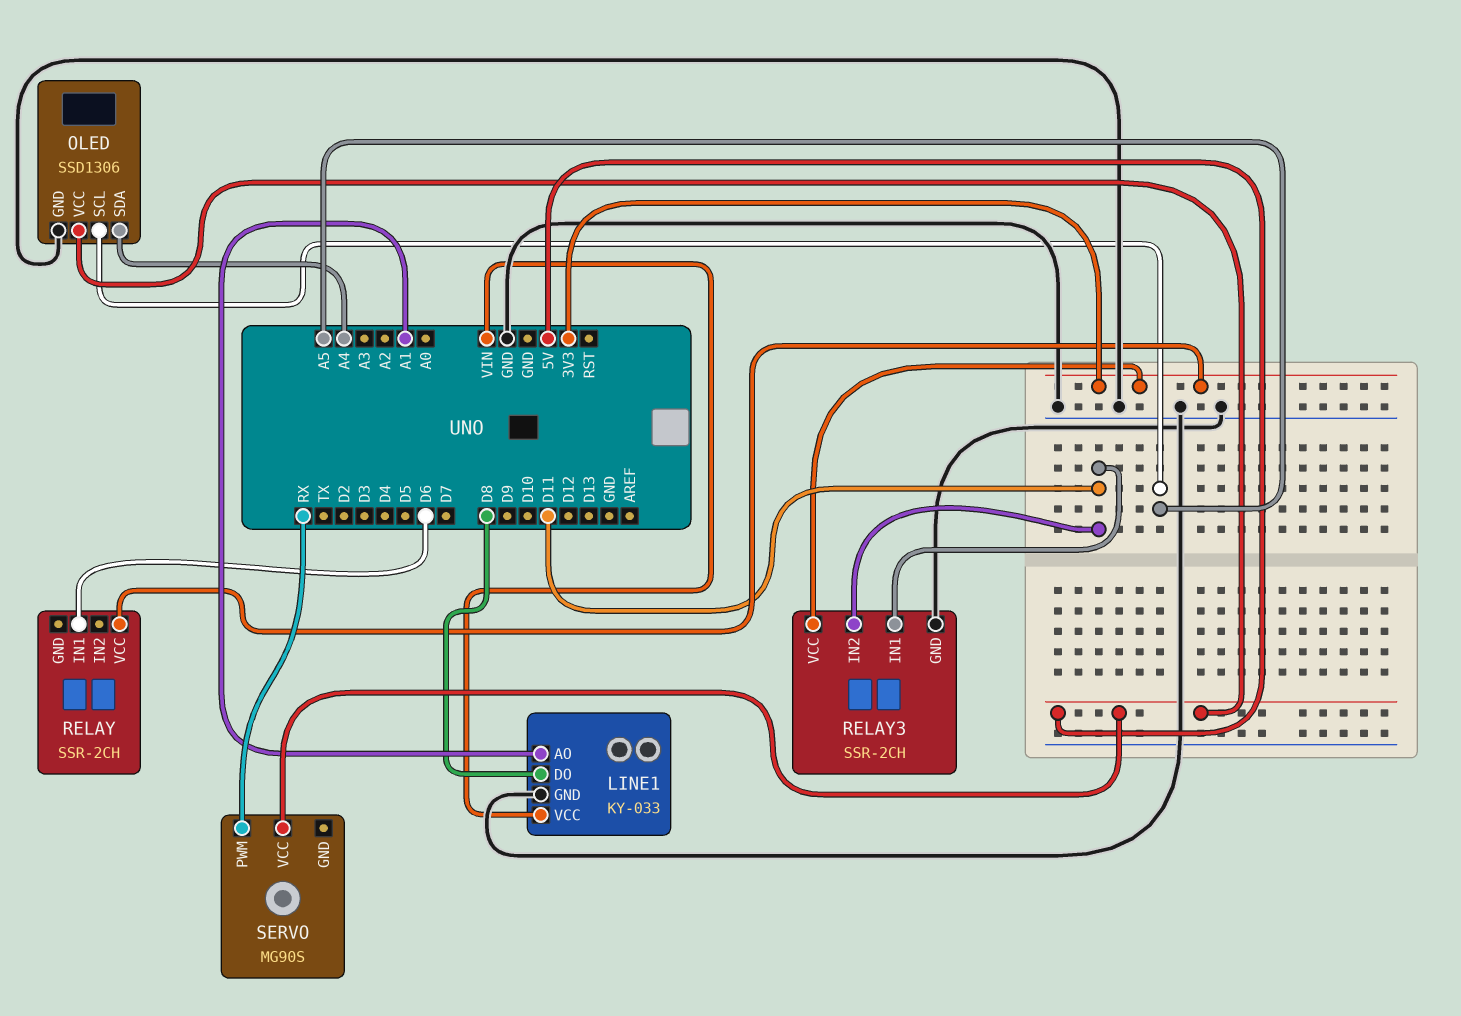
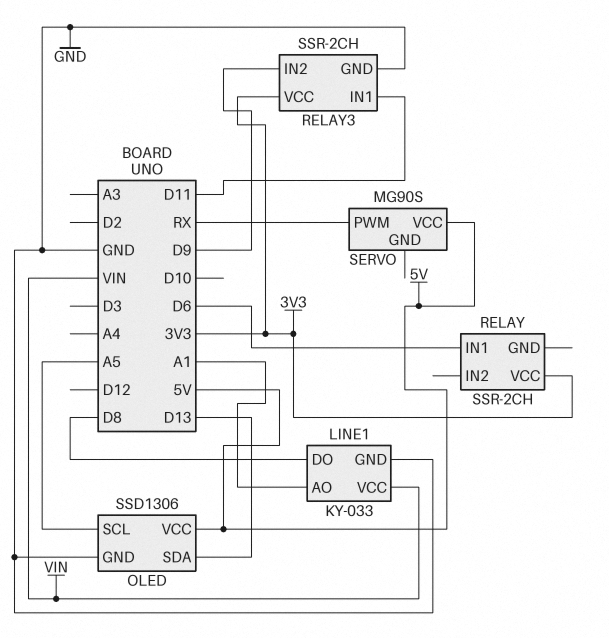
OLED pin SDA: A4 -> D13
RELAY3 pin IN2: D11 -> D9

